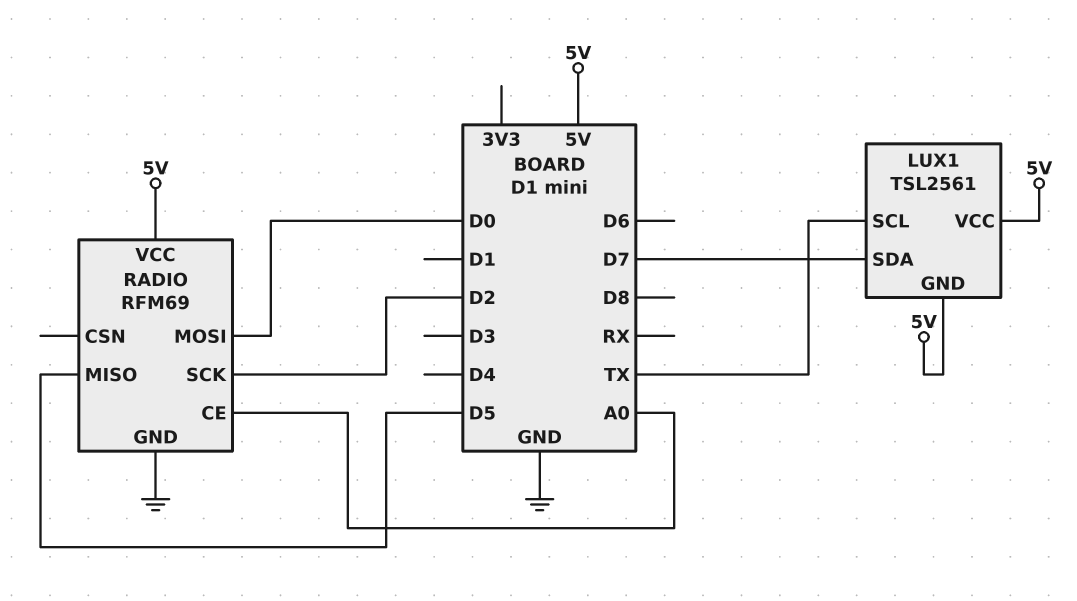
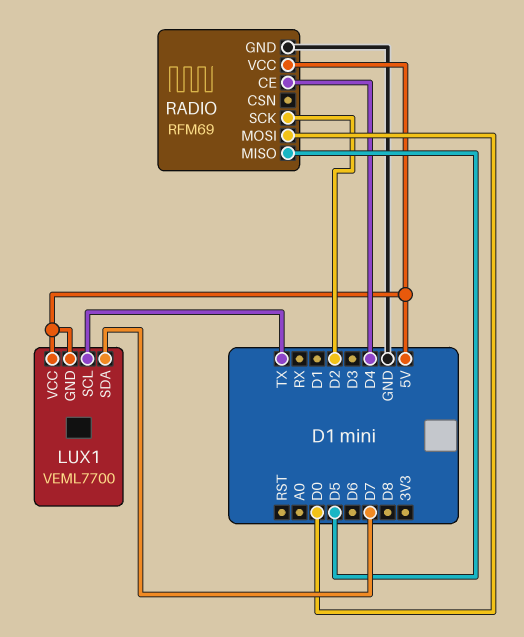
LUX1: TSL2561 -> VEML7700
RADIO pin CE: A0 -> D4

